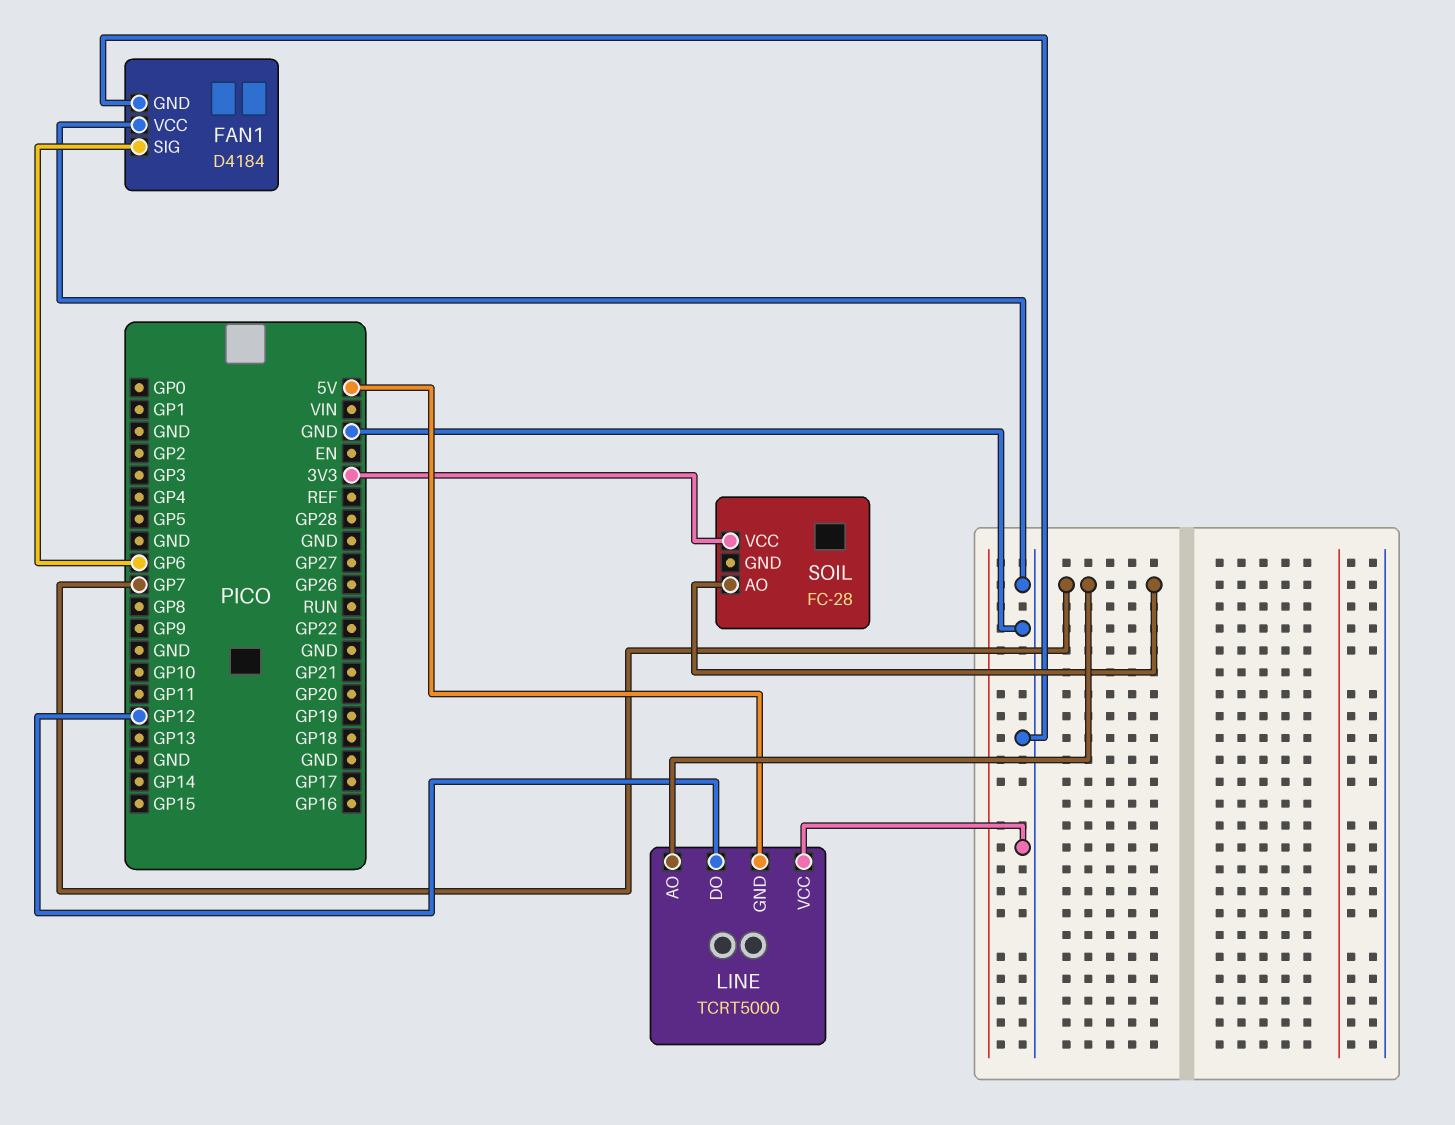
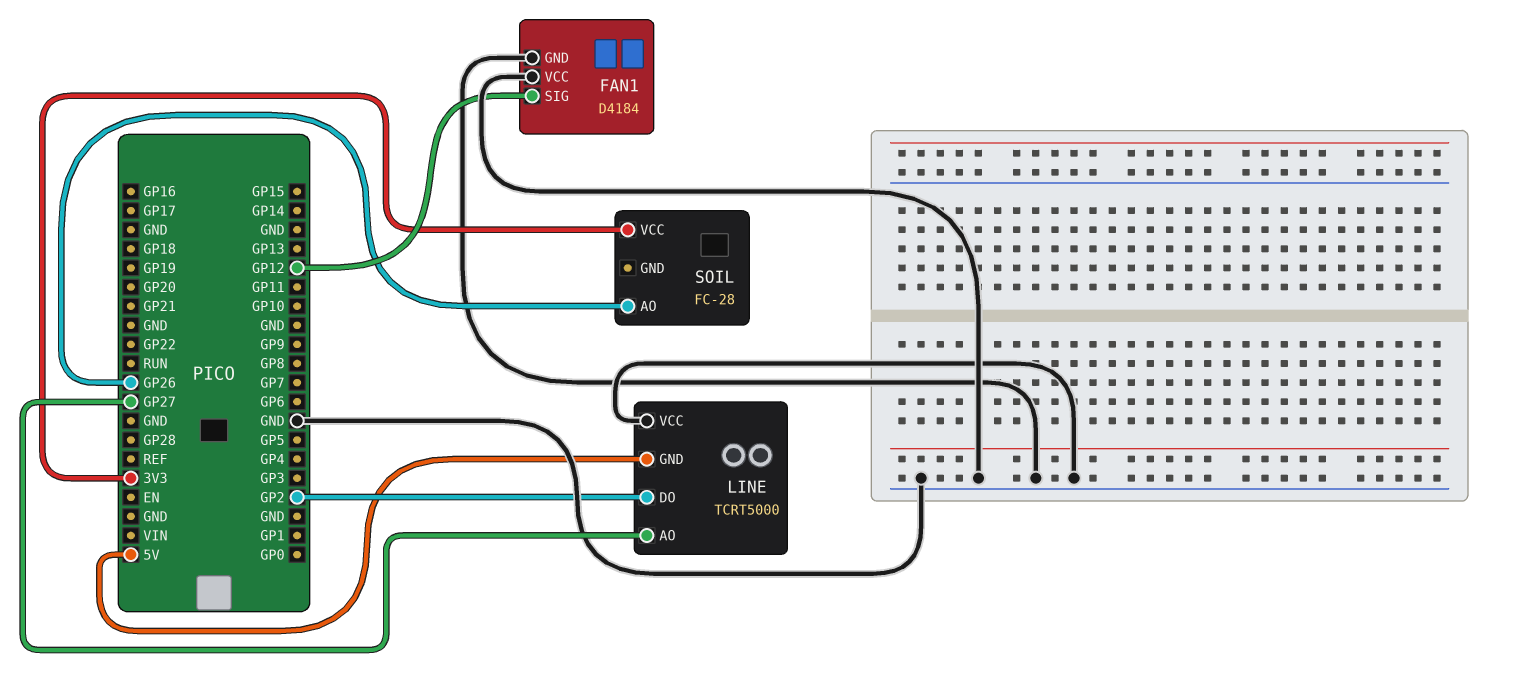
FAN1 pin SIG: GP6 -> GP12
LINE pin AO: GP7 -> GP27
LINE pin DO: GP12 -> GP2
SOIL pin AO: GP7 -> GP26

